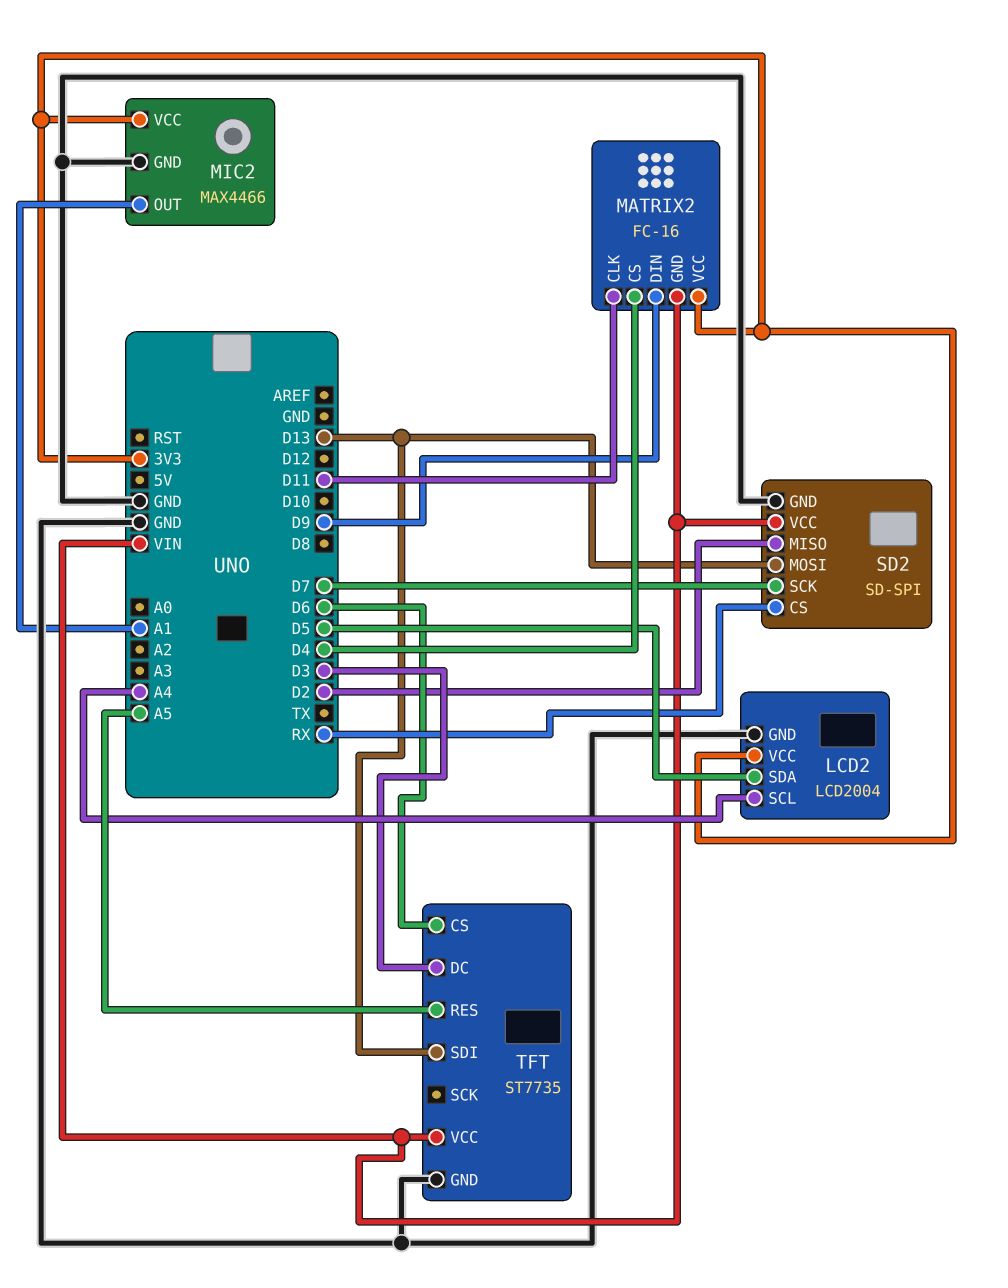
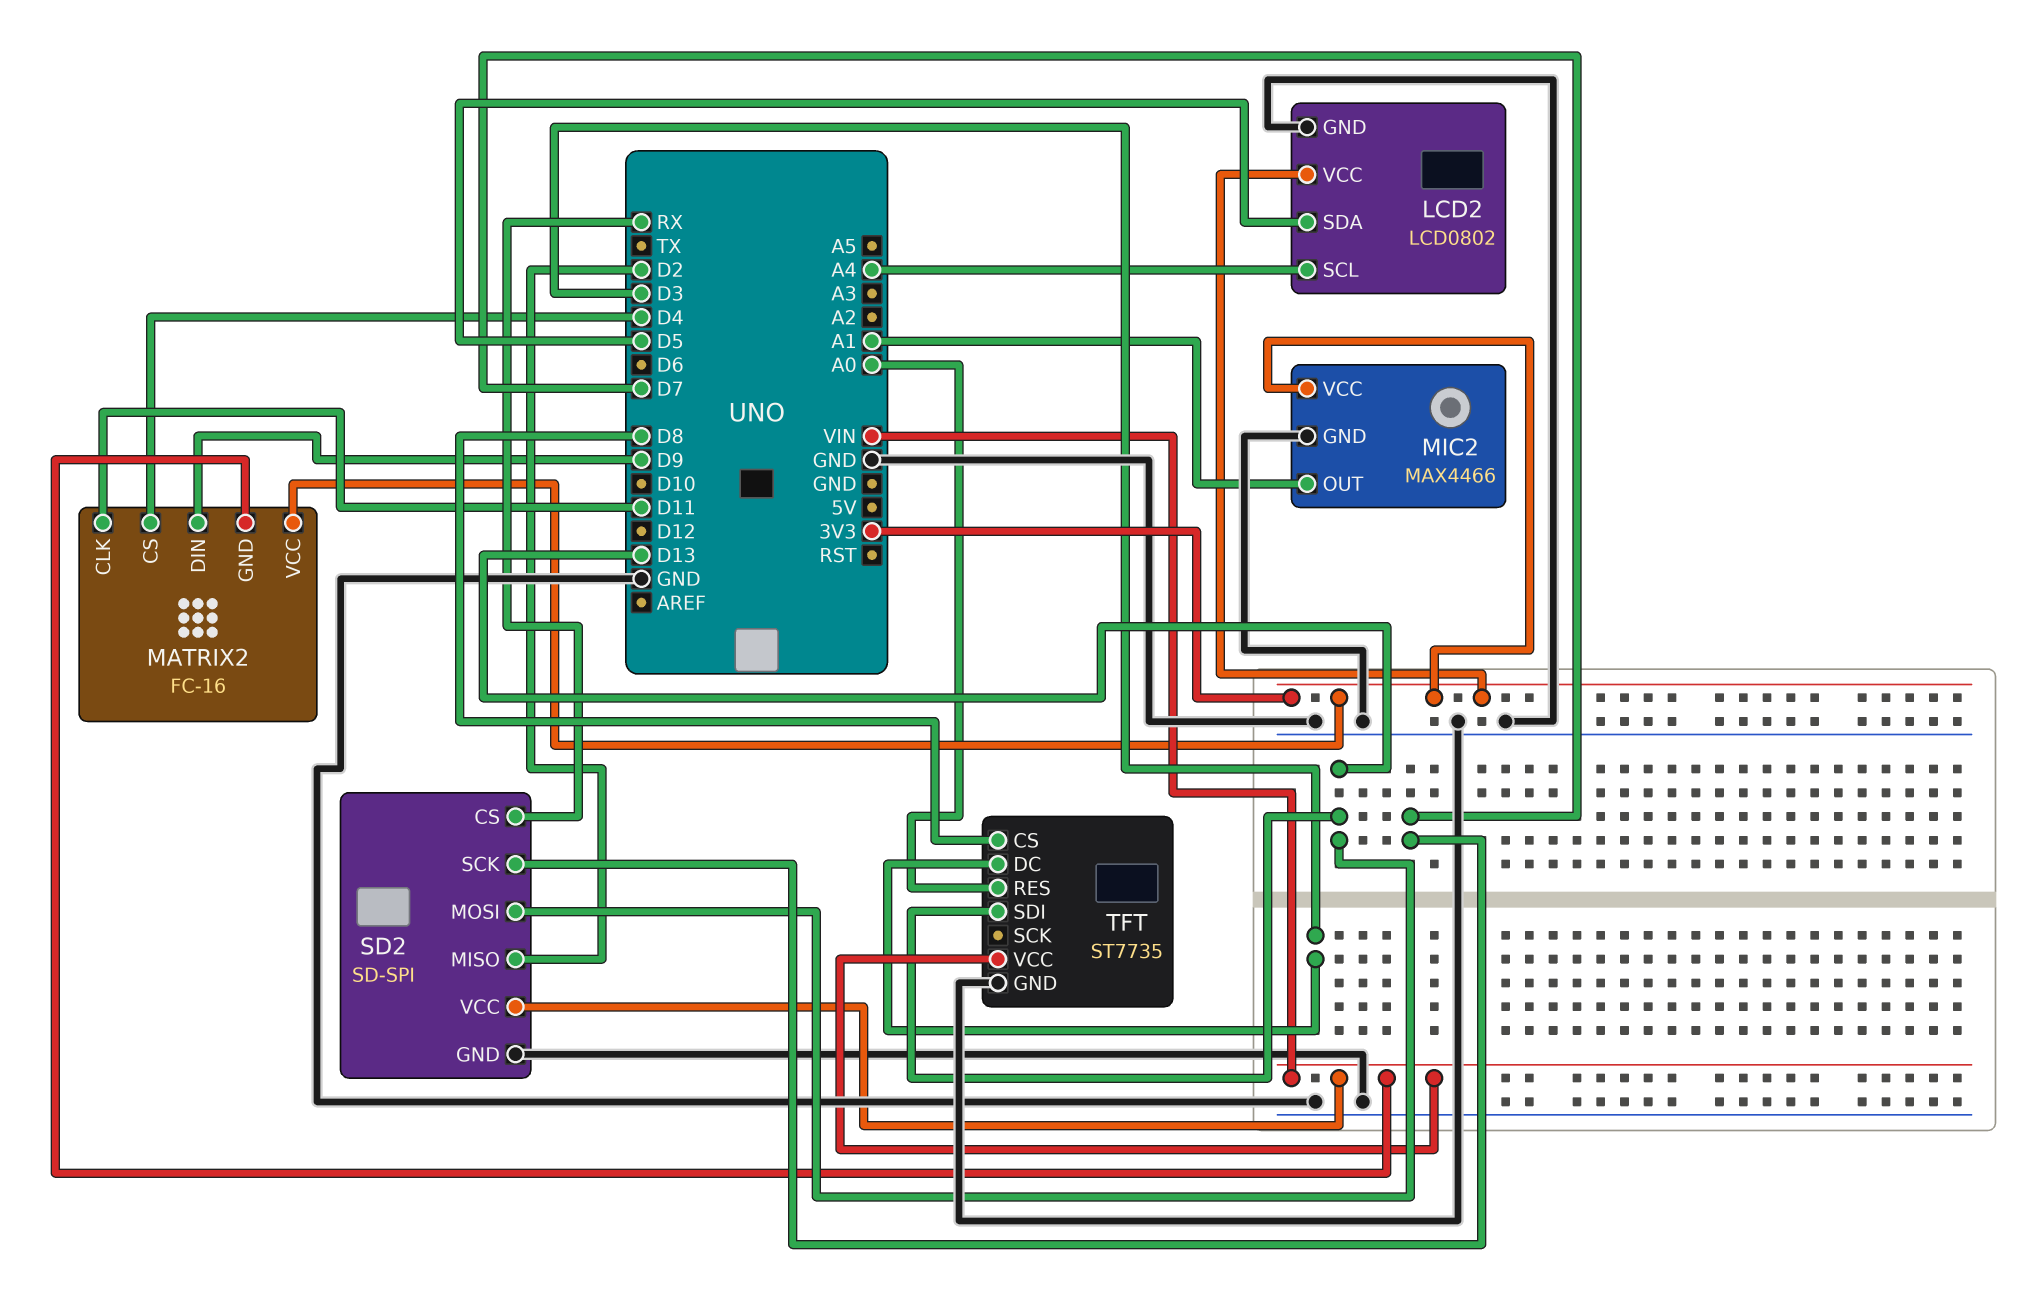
LCD2: LCD2004 -> LCD0802
TFT pin CS: D6 -> D8
TFT pin RES: A5 -> A0

